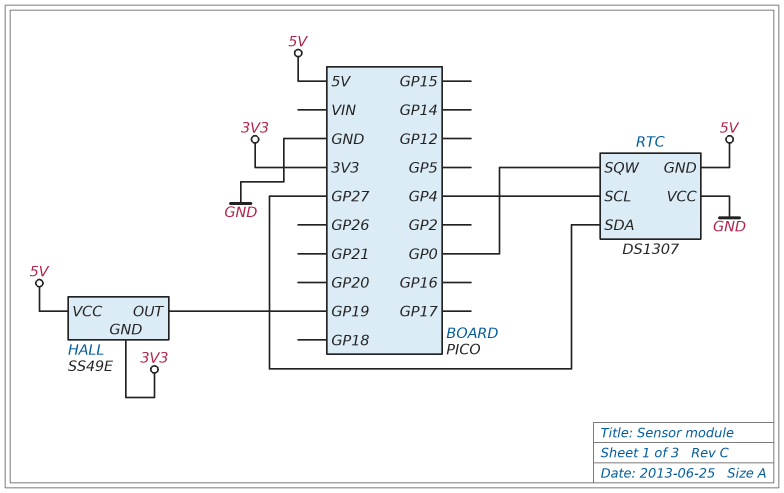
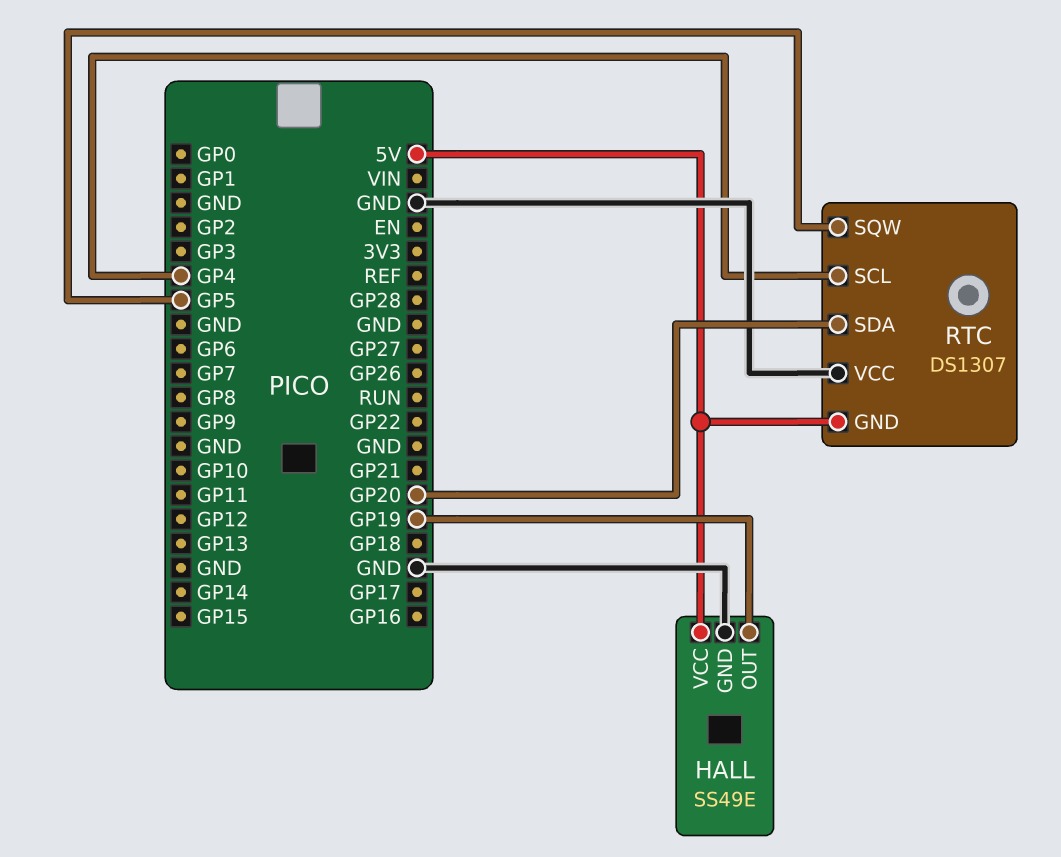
HALL pin GND: 3V3 -> GND
RTC pin SDA: GP27 -> GP20
RTC pin SQW: GP0 -> GP5

